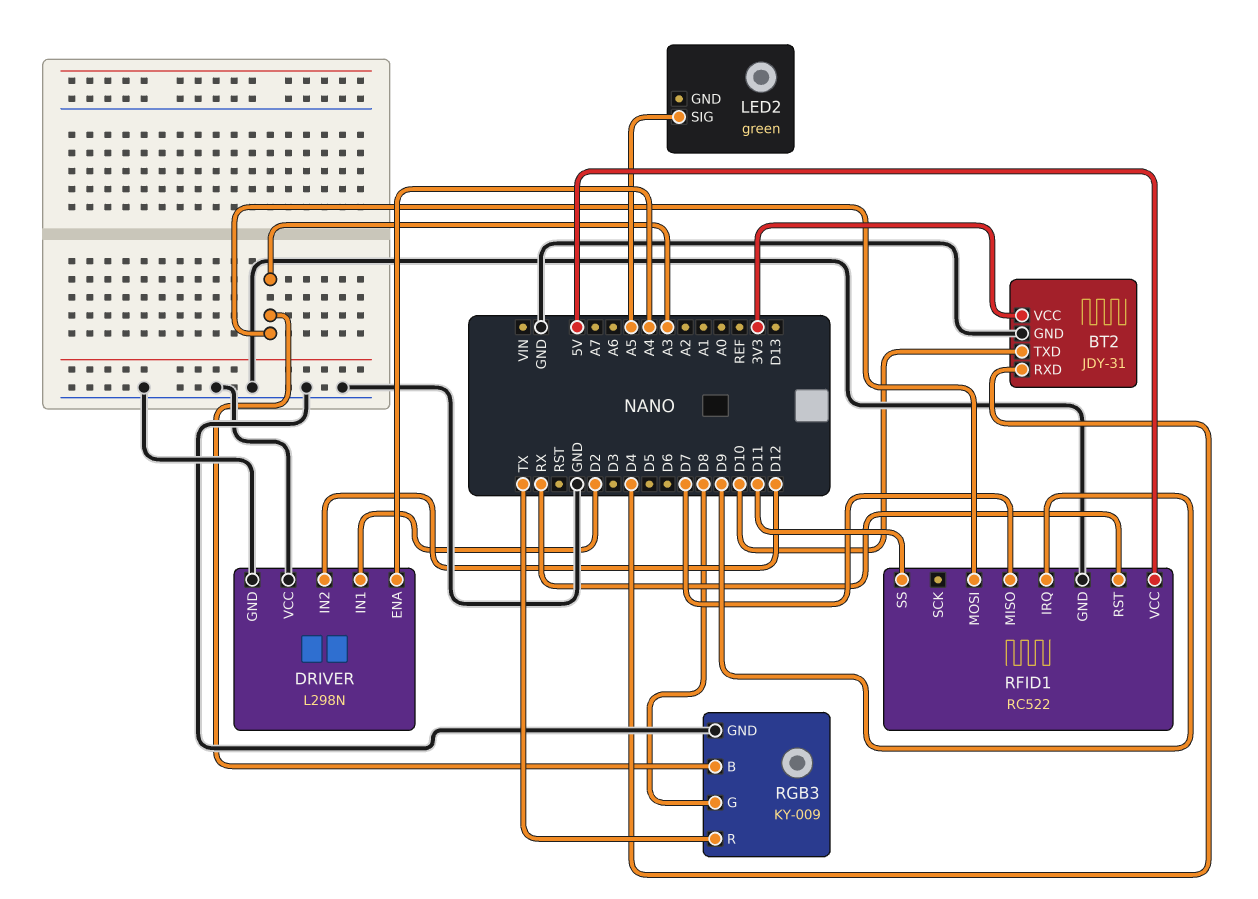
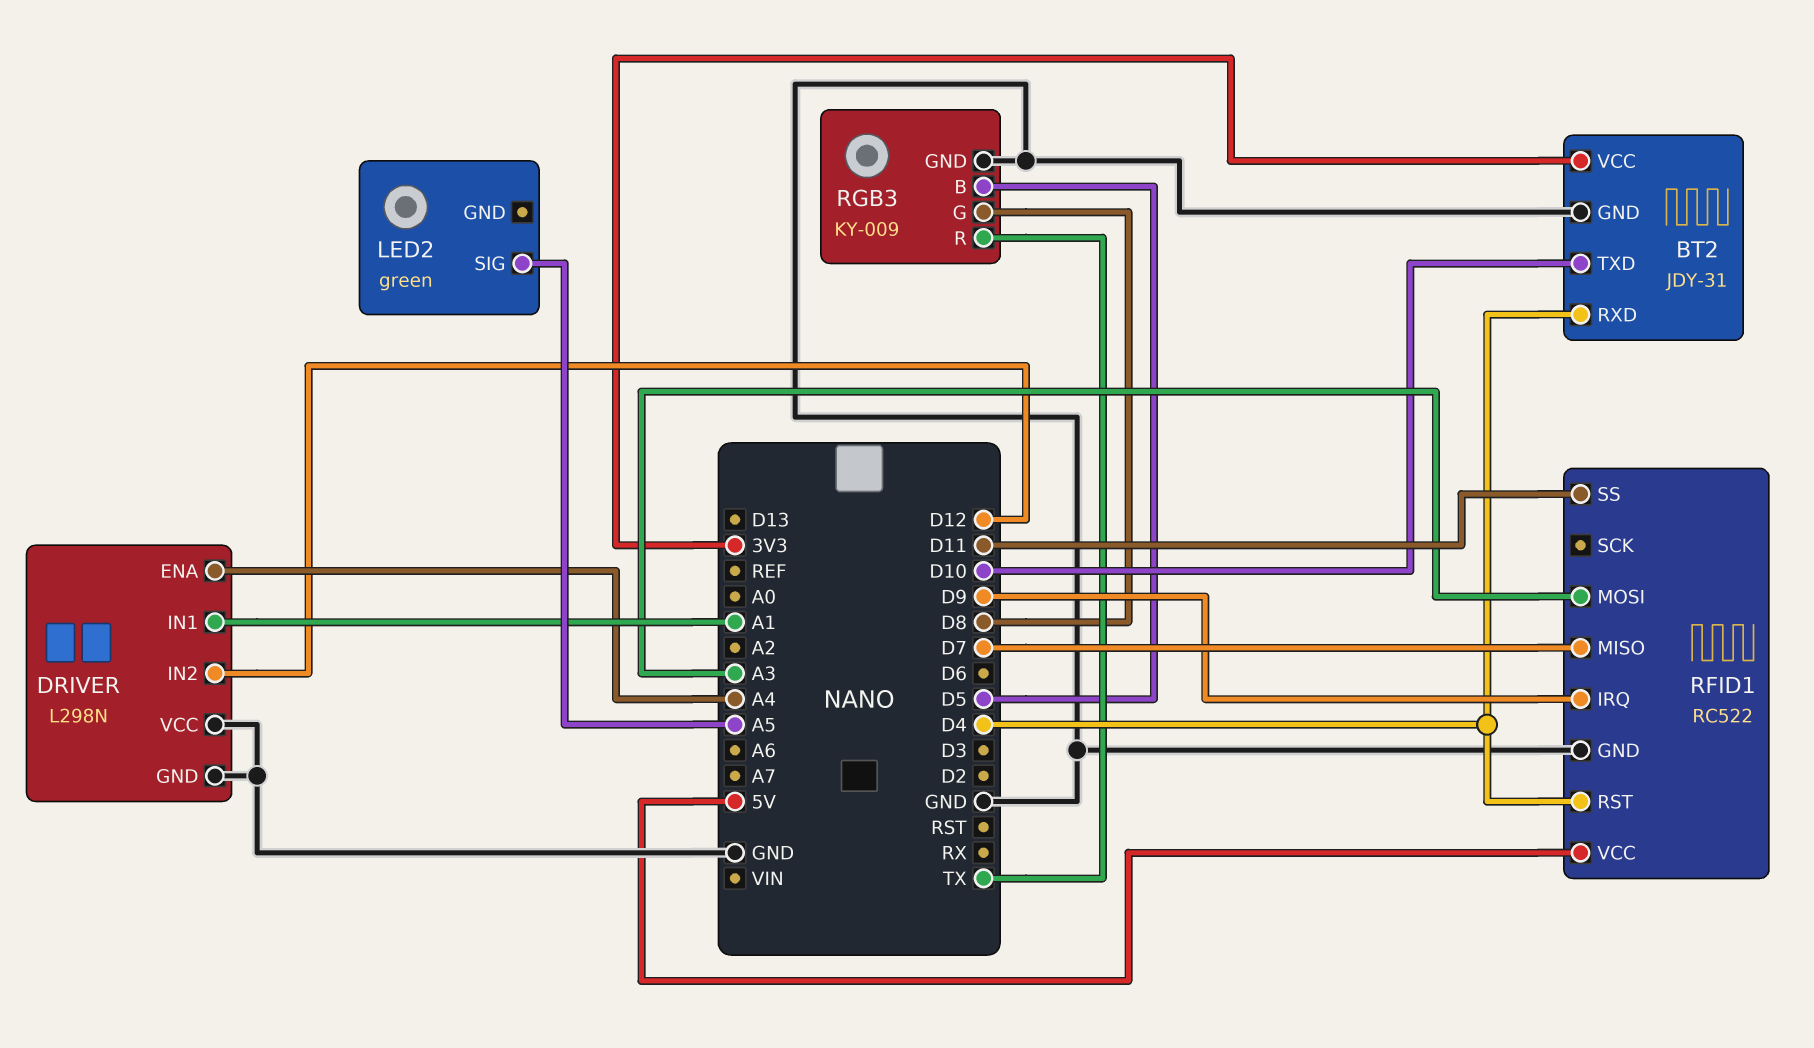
DRIVER pin IN1: D2 -> A1
RFID1 pin RST: RX -> D4
RGB3 pin B: A3 -> D5

